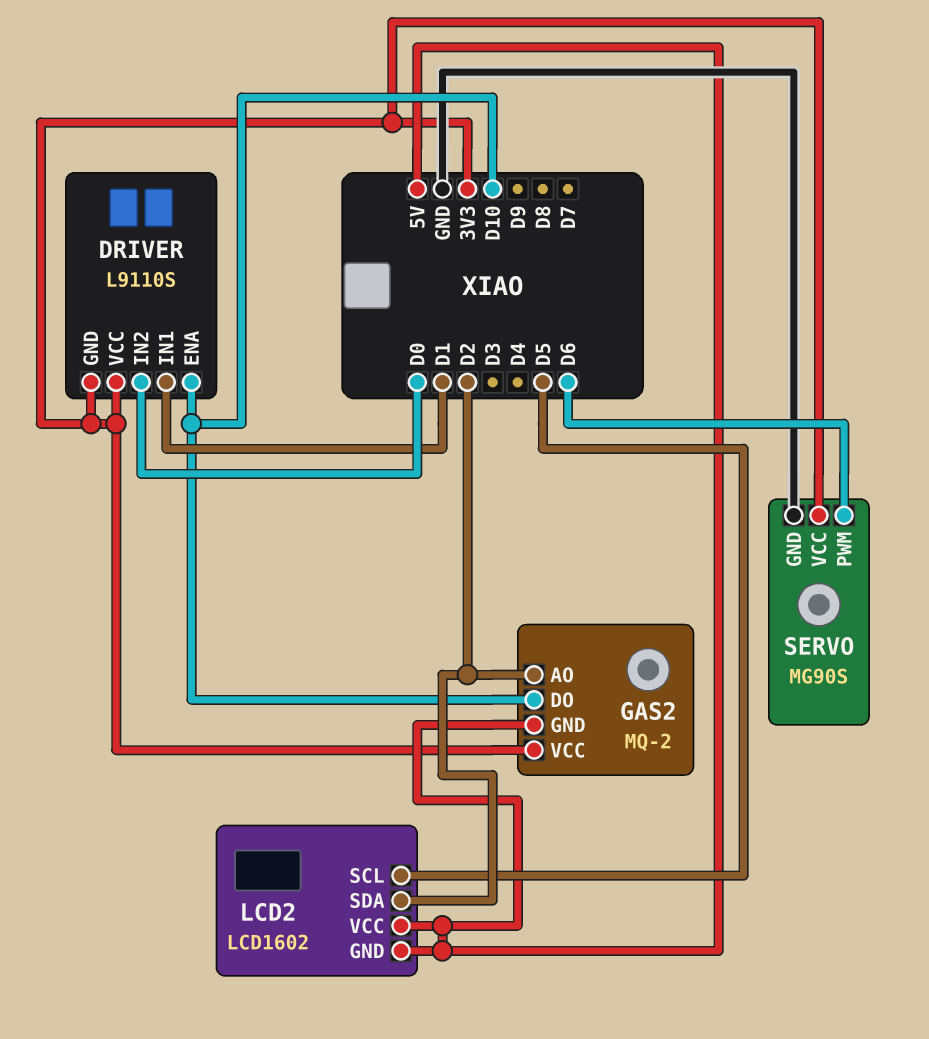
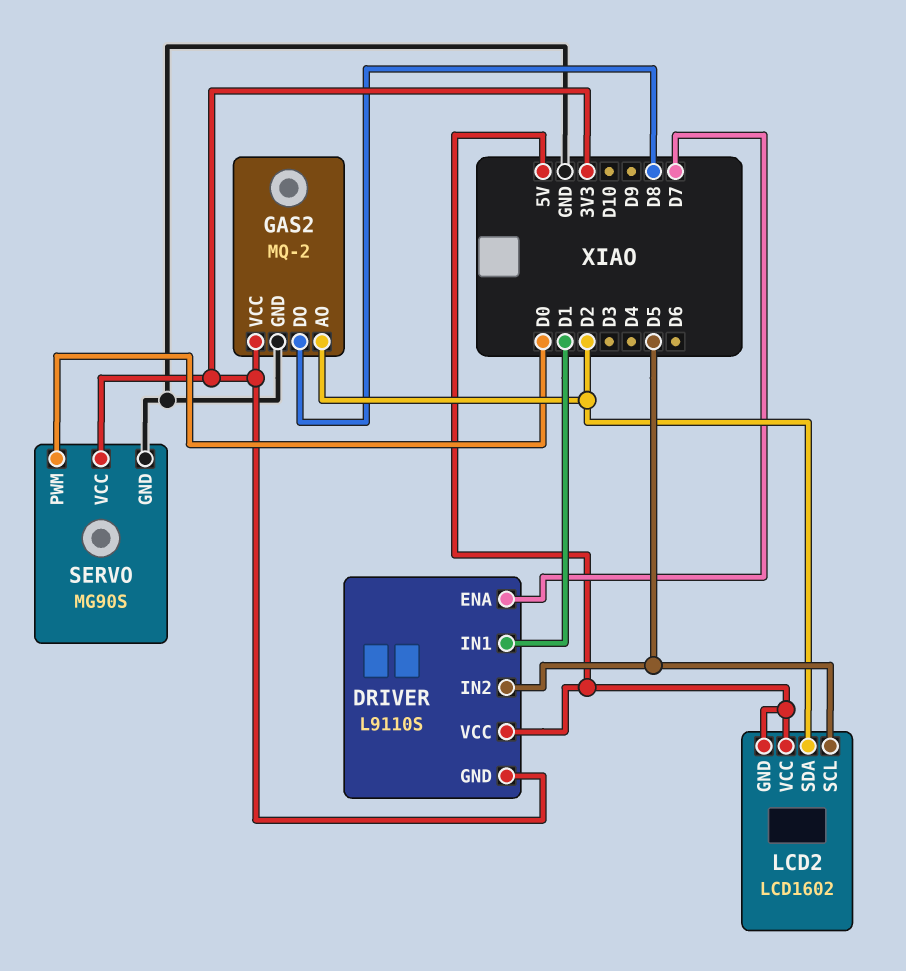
DRIVER pin ENA: D10 -> D7
DRIVER pin IN2: D0 -> D5
DRIVER pin VCC: 3V3 -> 5V
GAS2 pin DO: D10 -> D8
GAS2 pin GND: 5V -> GND
SERVO pin PWM: D6 -> D0

